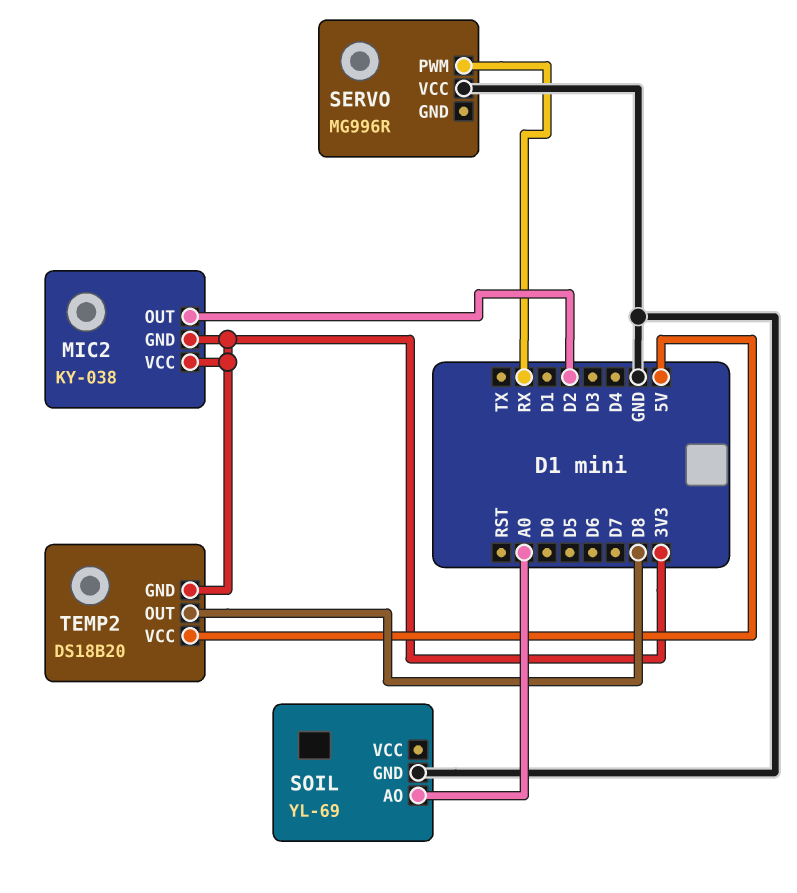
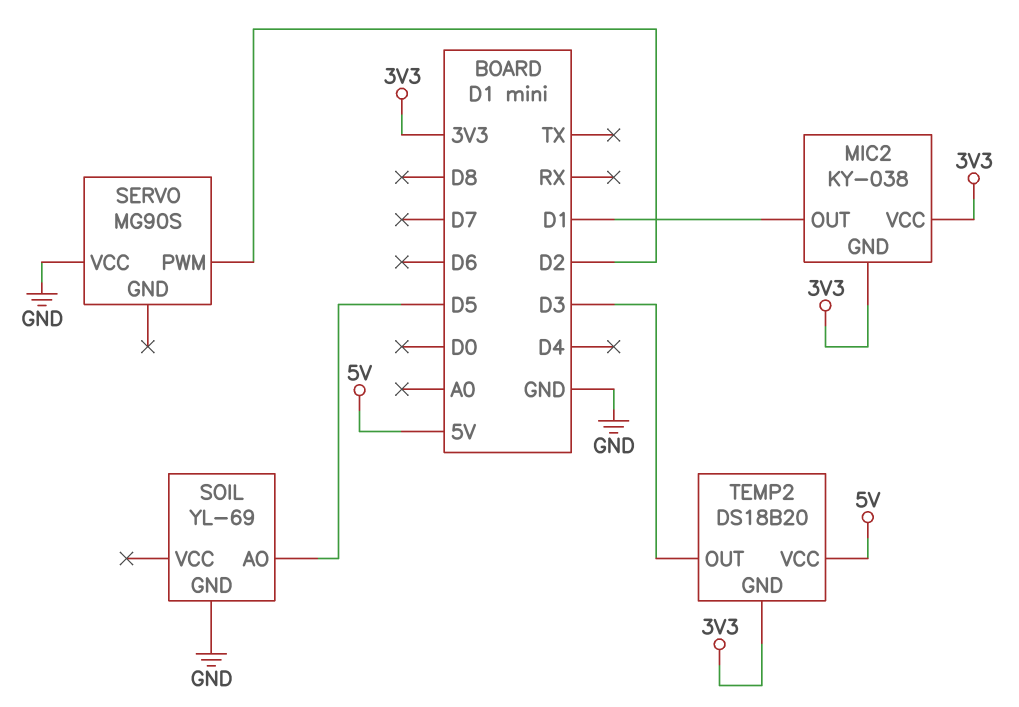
MIC2 pin OUT: D2 -> D1
SERVO: MG996R -> MG90S
SERVO pin PWM: RX -> D2
SOIL pin AO: A0 -> D5
TEMP2 pin OUT: D8 -> D3

